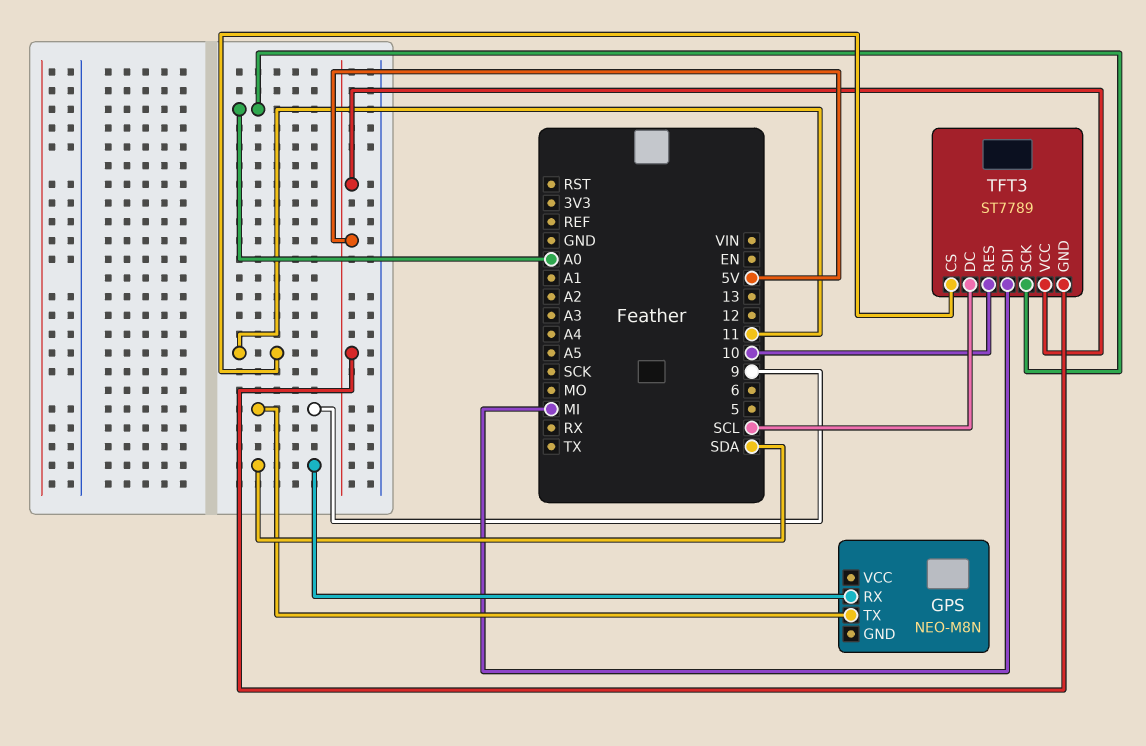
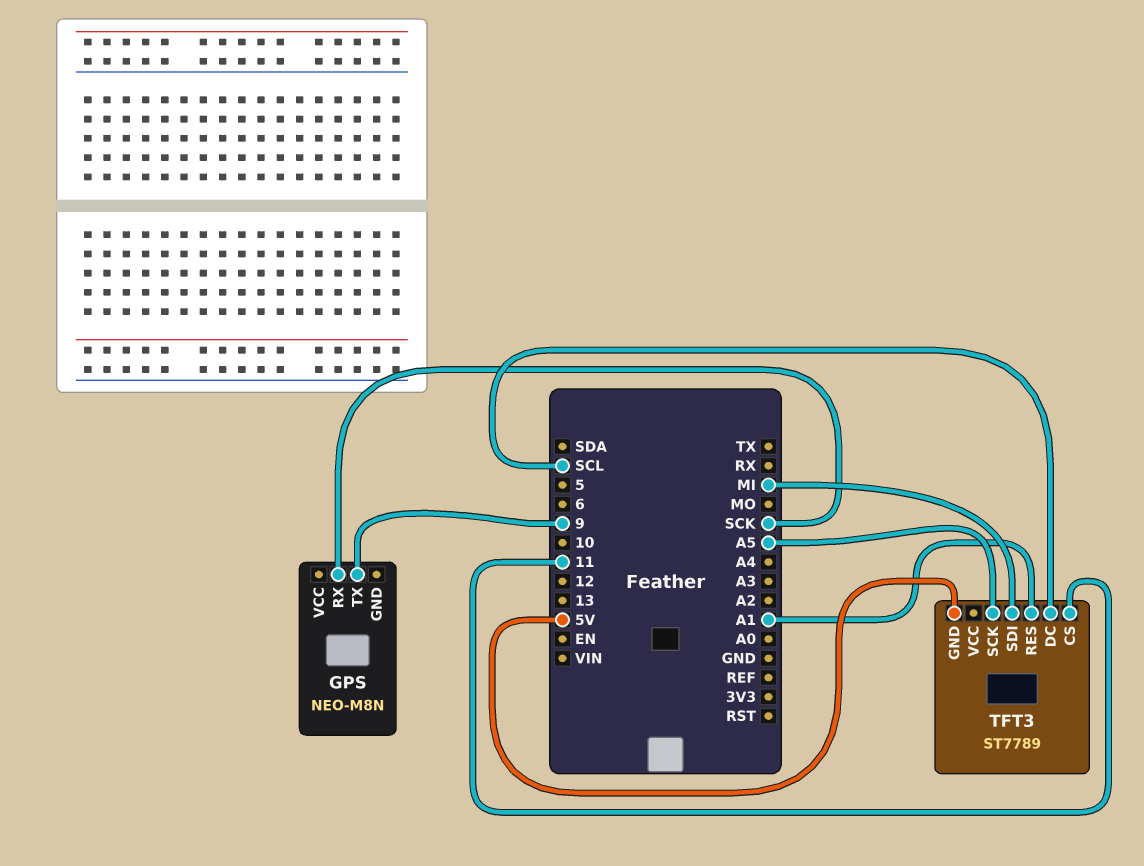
GPS pin RX: SDA -> SCK
TFT3 pin RES: 10 -> A1
TFT3 pin SCK: A0 -> A5
TFT3 pin VCC: 5V -> none

